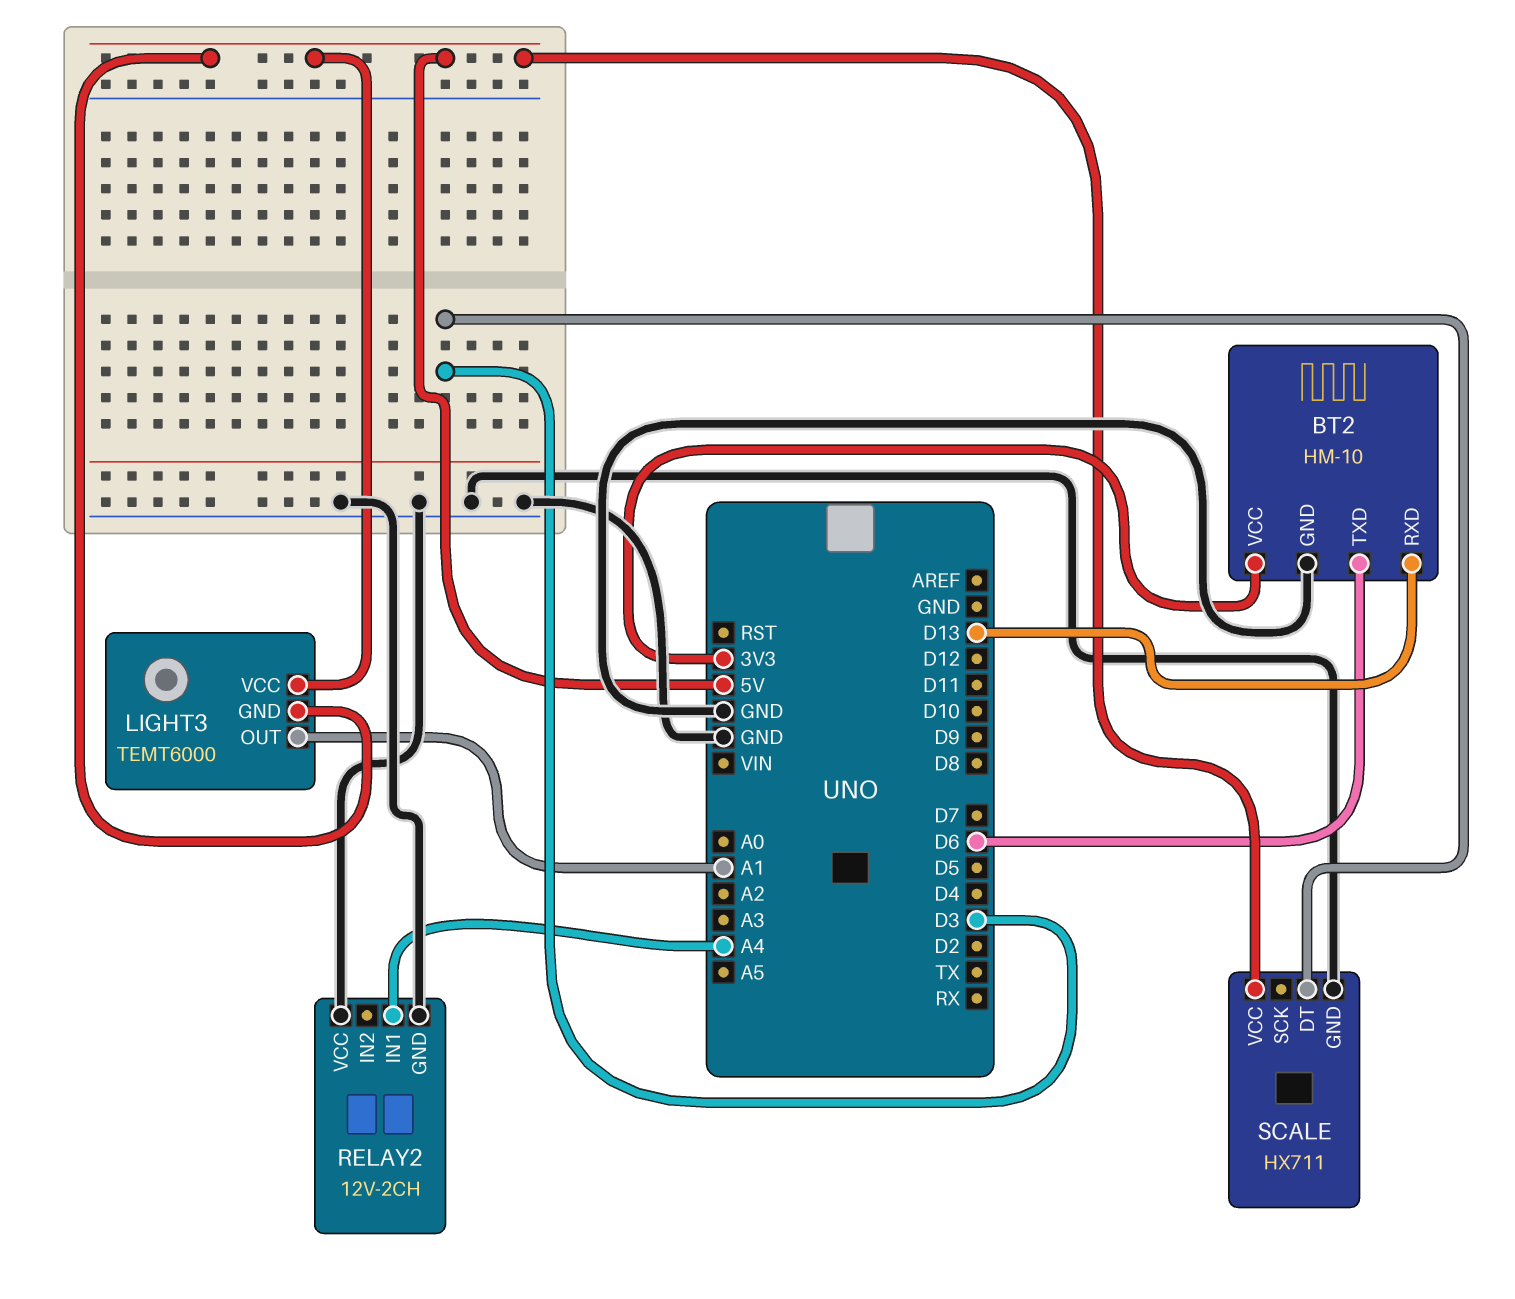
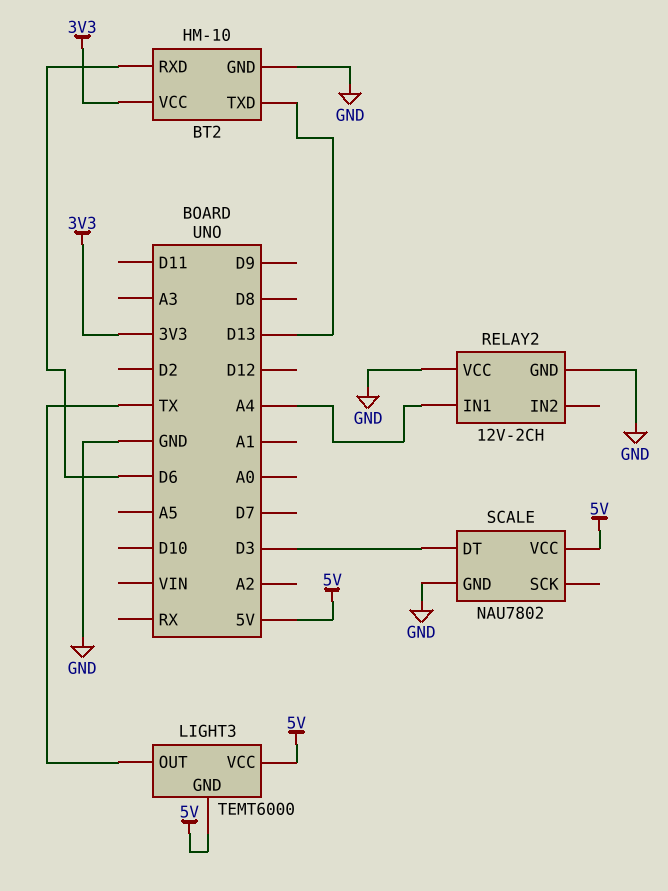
BT2 pin RXD: D13 -> D6
BT2 pin TXD: D6 -> D13
LIGHT3 pin OUT: A1 -> TX
SCALE: HX711 -> NAU7802

